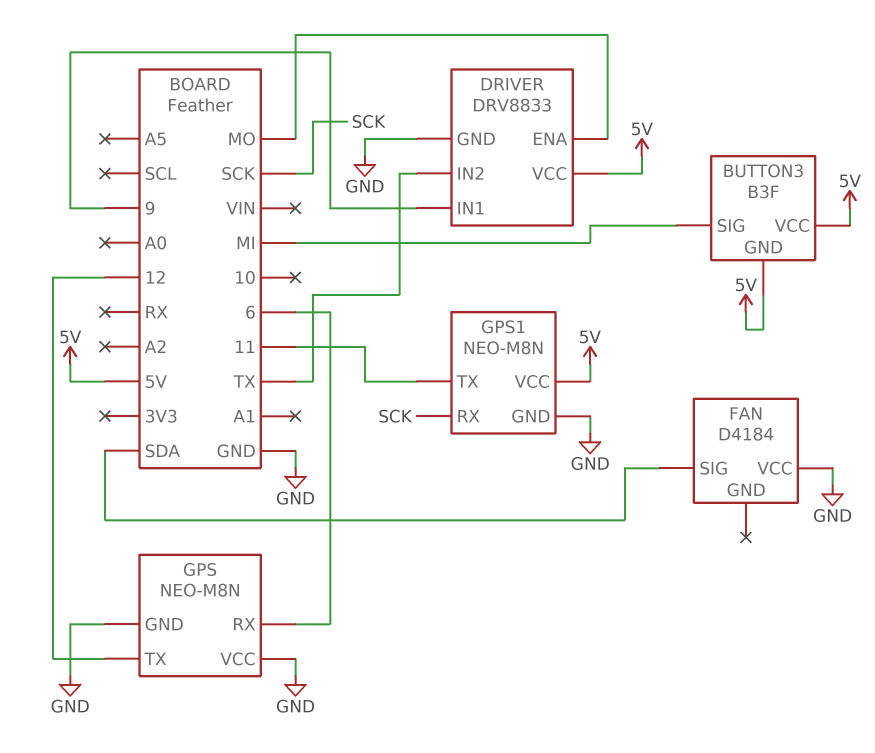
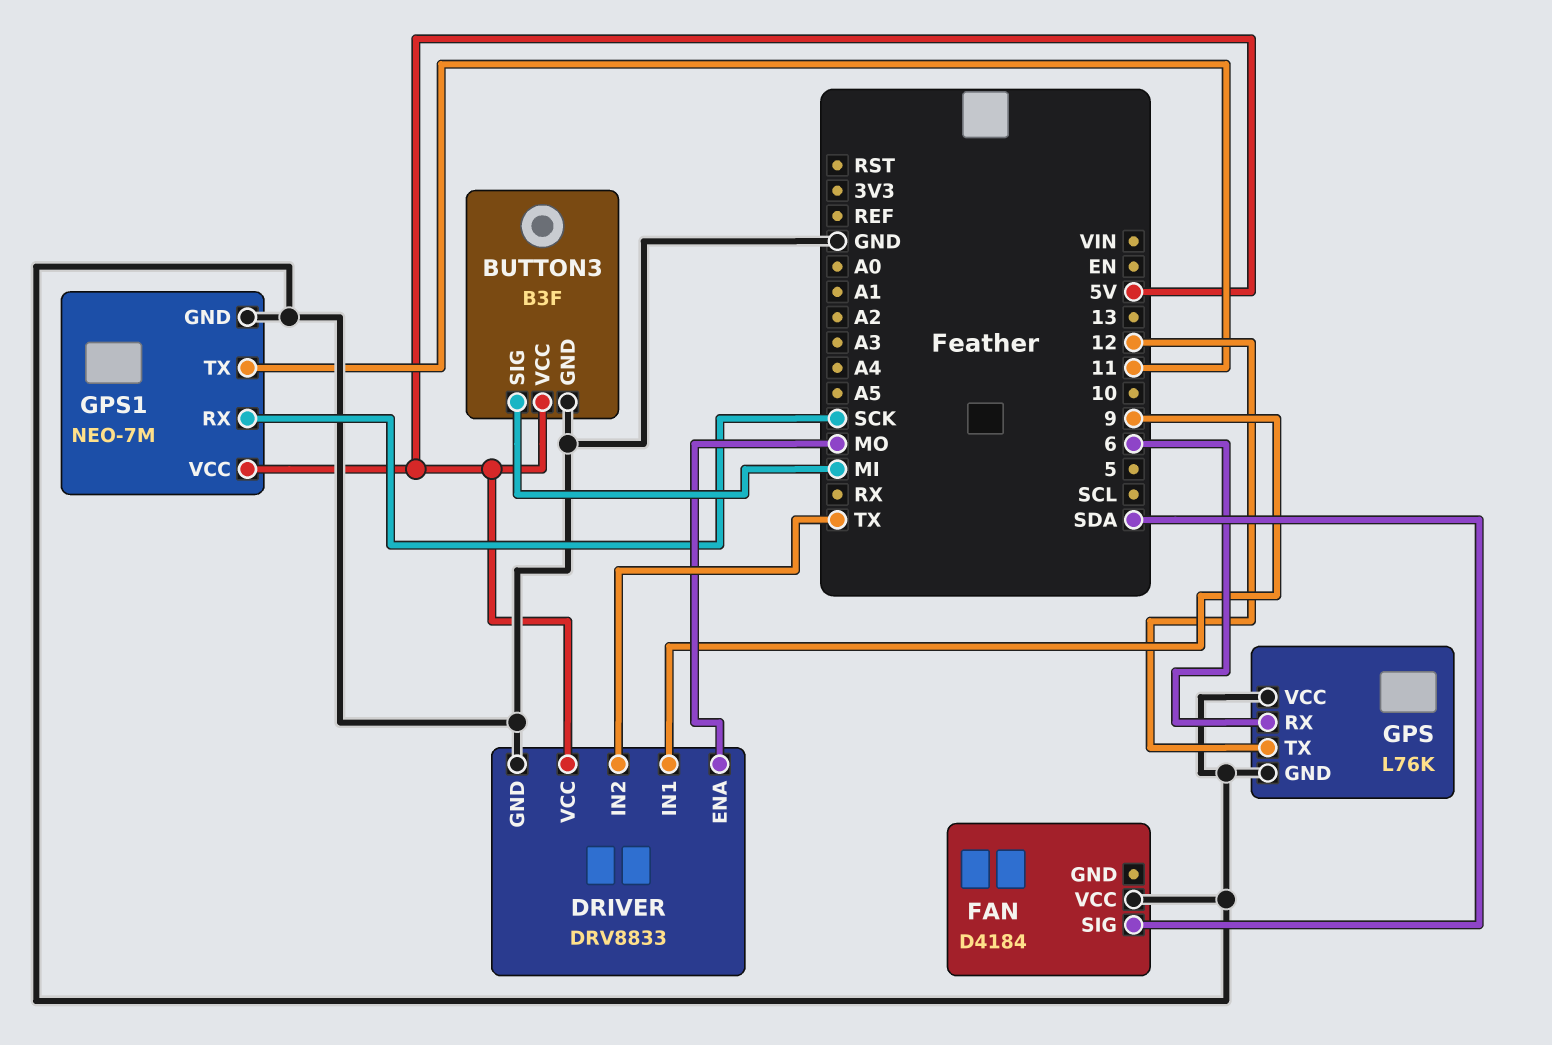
BUTTON3 pin GND: 5V -> GND
GPS: NEO-M8N -> L76K
GPS1: NEO-M8N -> NEO-7M

